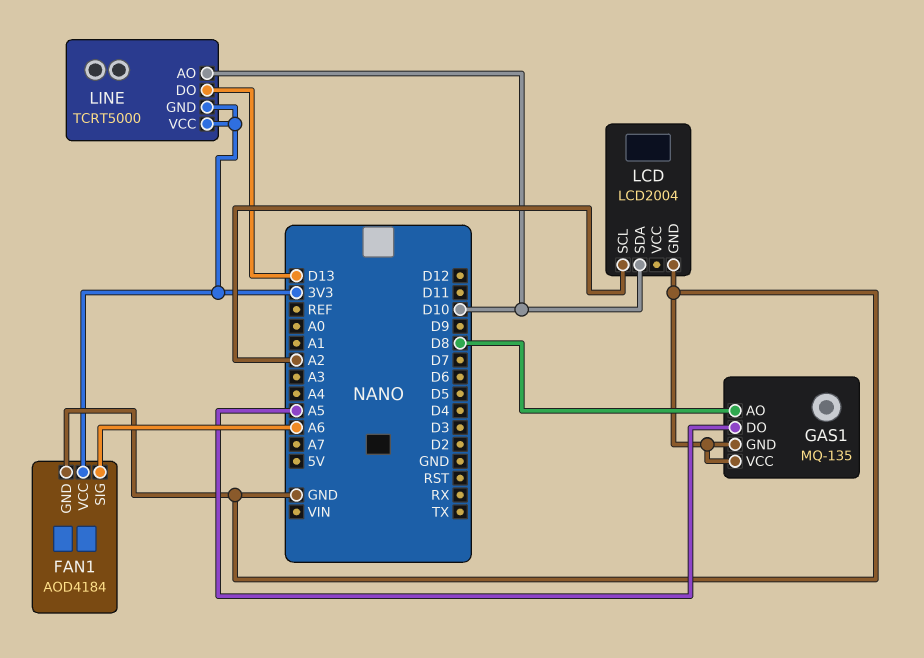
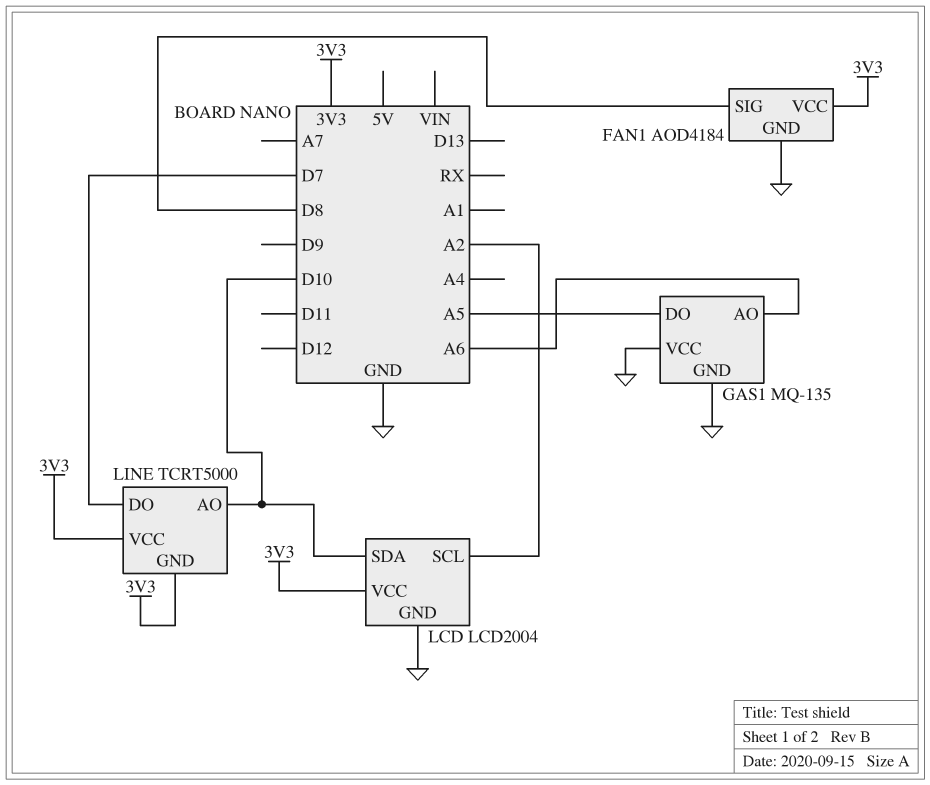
FAN1 pin SIG: A6 -> D8
GAS1 pin AO: D8 -> A6
LCD pin VCC: none -> 3V3
LINE pin DO: D13 -> D7

